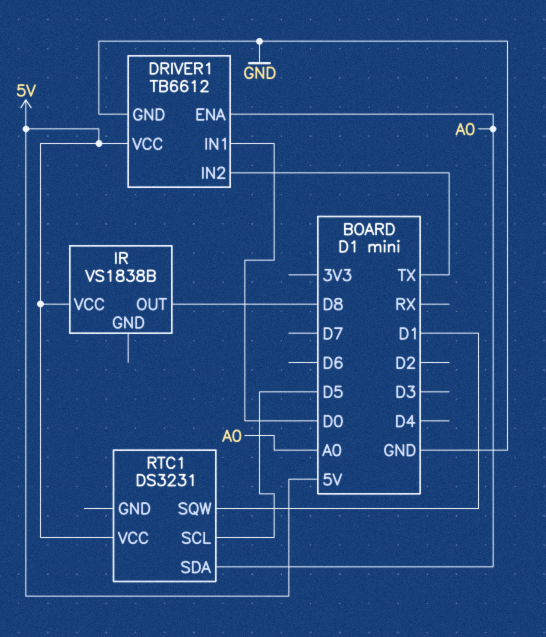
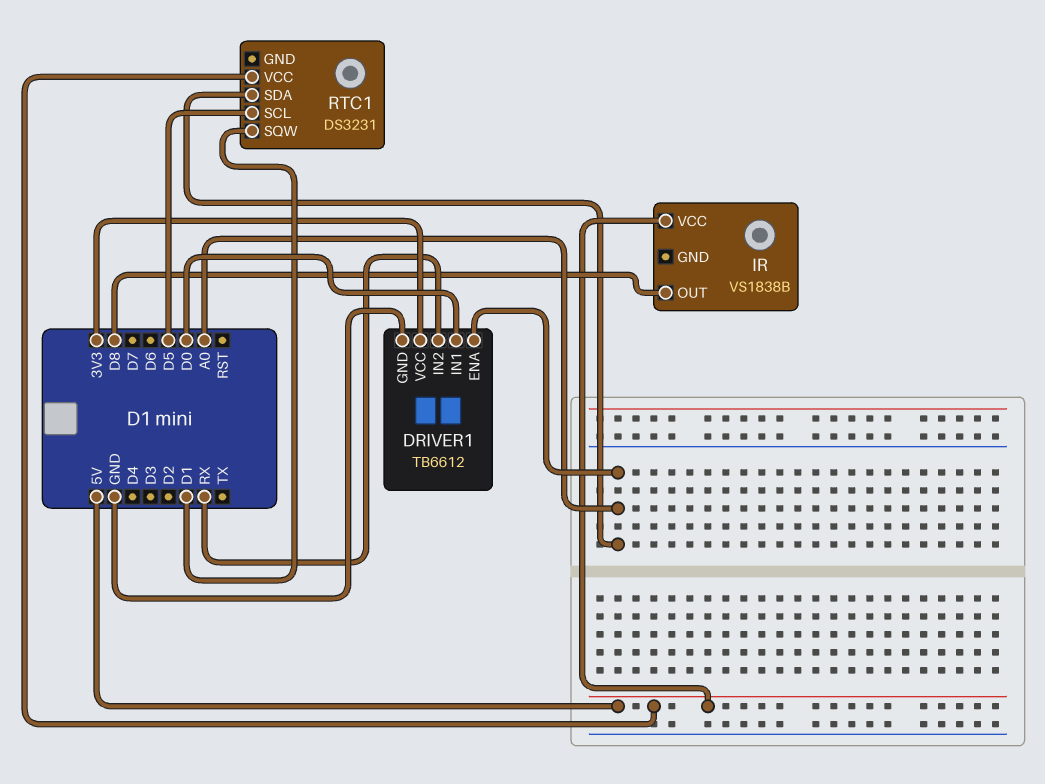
DRIVER1 pin IN2: TX -> RX
DRIVER1 pin VCC: 5V -> 3V3

